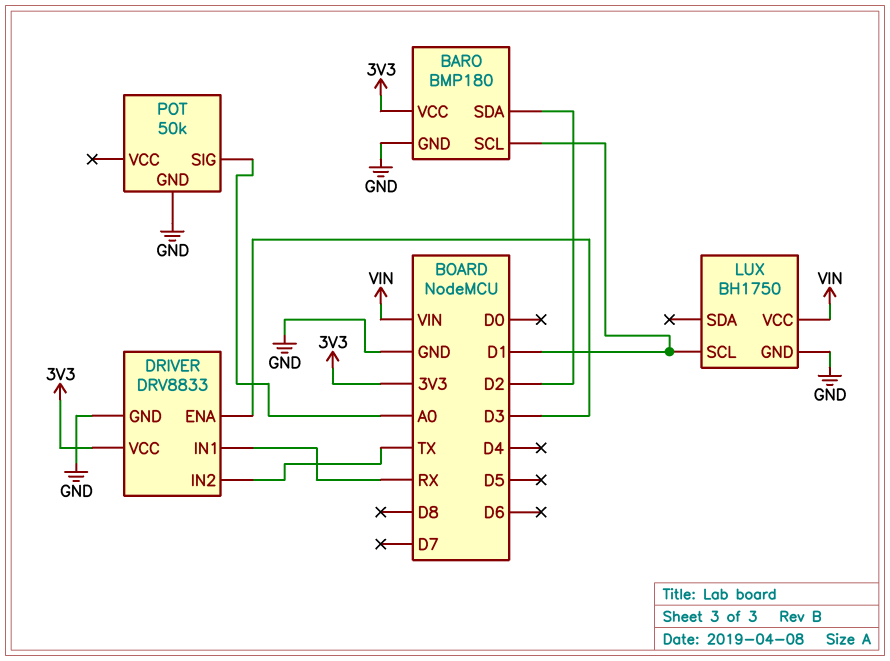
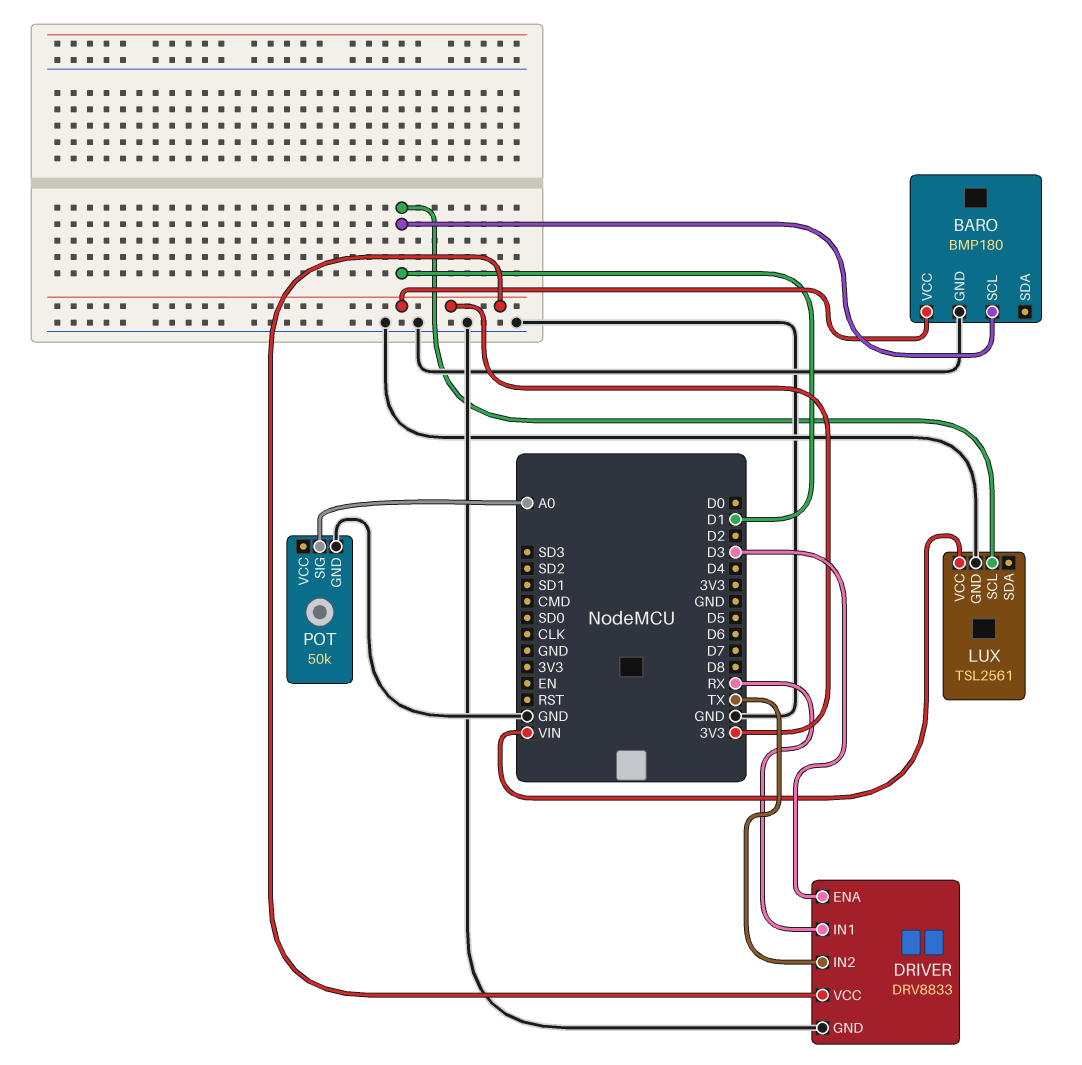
BARO pin SDA: D2 -> none
LUX: BH1750 -> TSL2561

